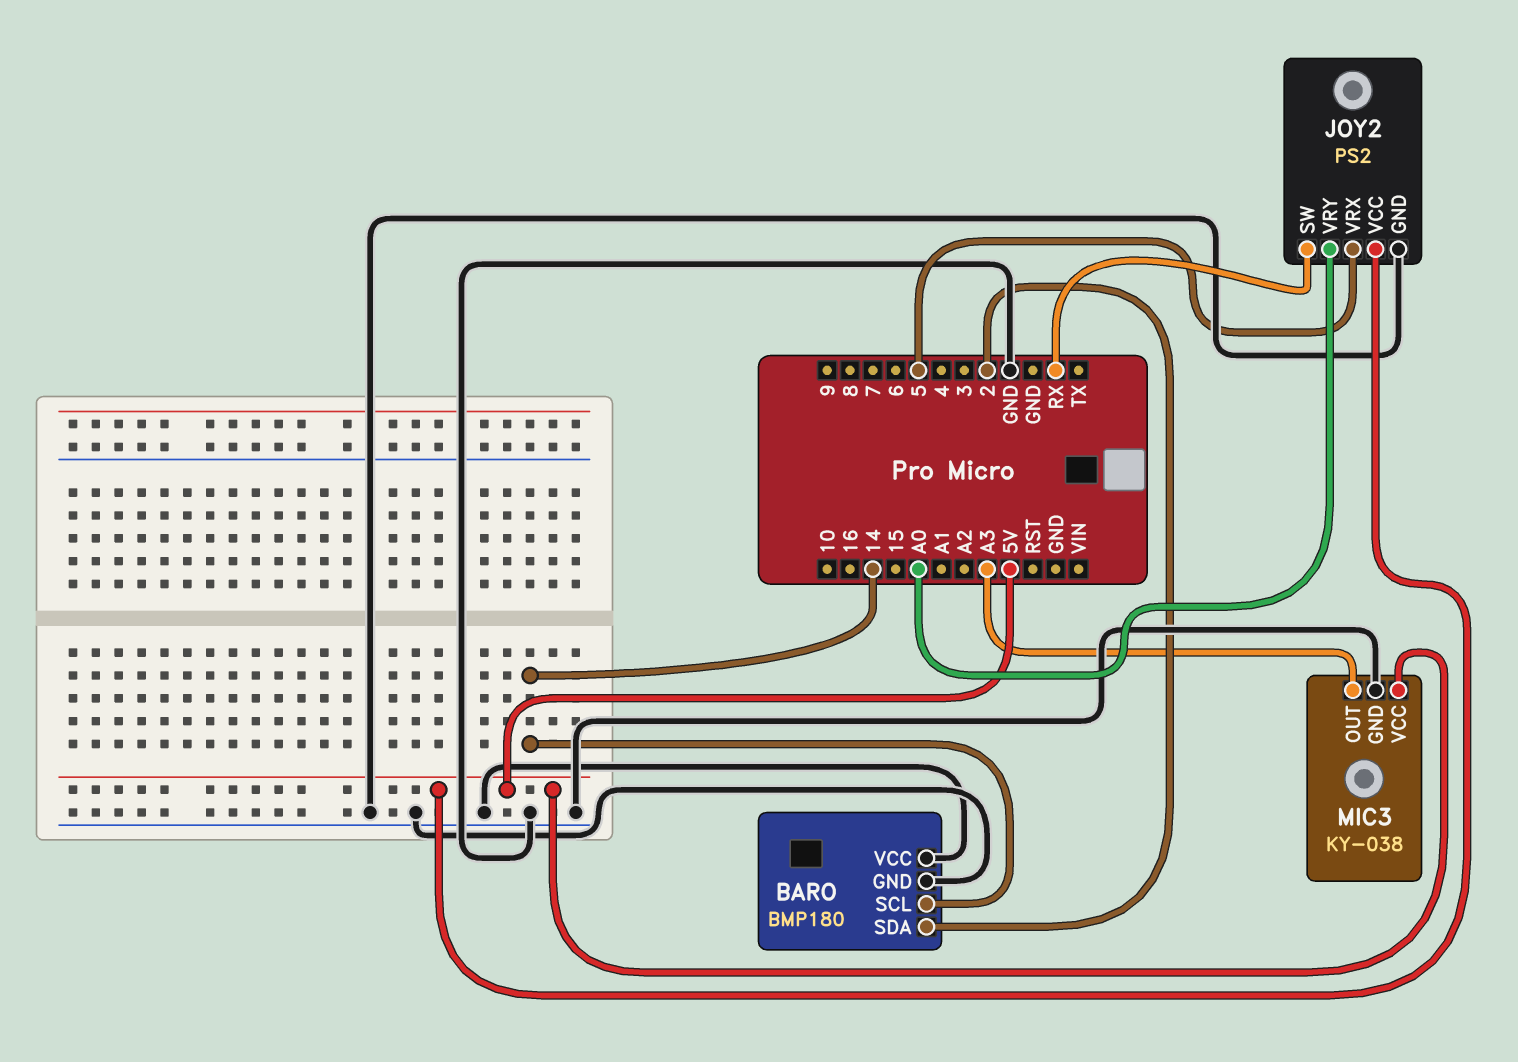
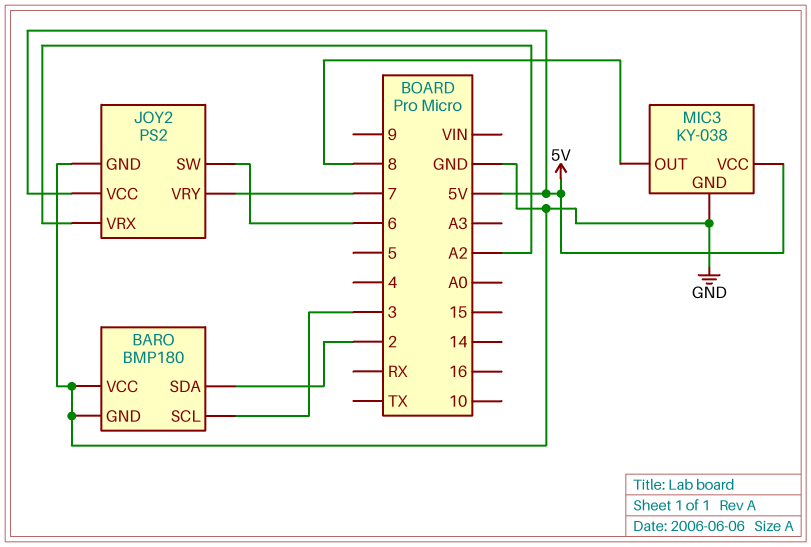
BARO pin SCL: 14 -> 3
JOY2 pin SW: RX -> 6
JOY2 pin VRX: 5 -> A2
JOY2 pin VRY: A0 -> 7
MIC3 pin OUT: A3 -> 8

